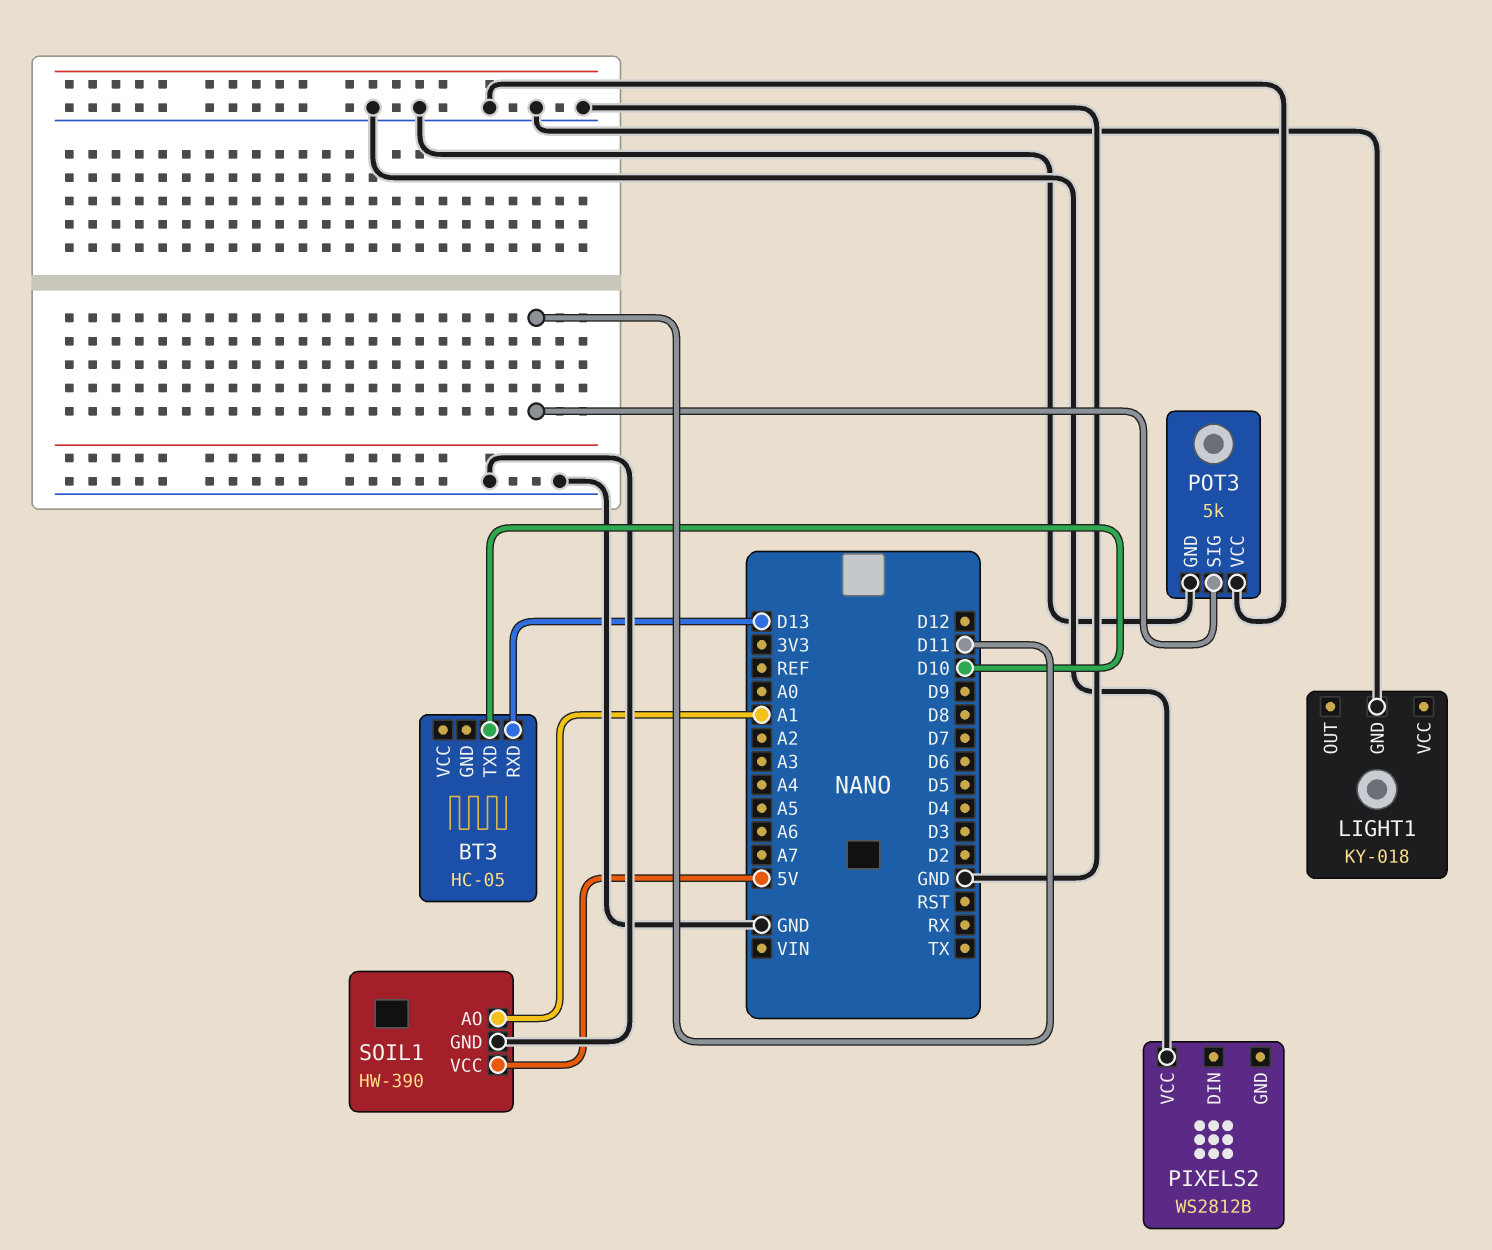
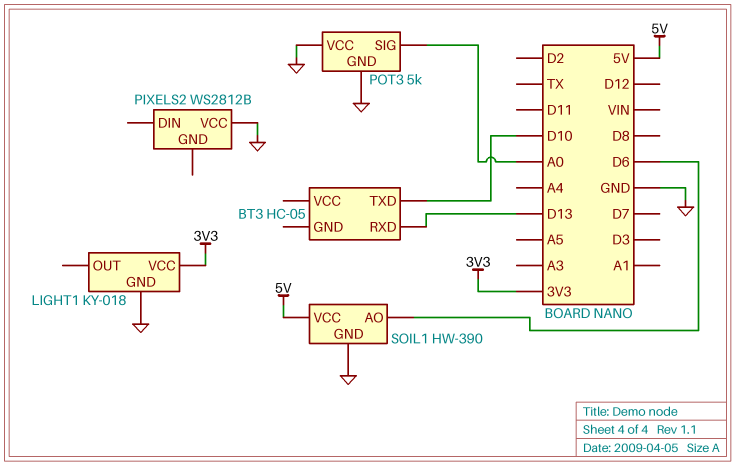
LIGHT1 pin VCC: none -> 3V3
POT3 pin SIG: D11 -> A0
SOIL1 pin AO: A1 -> D6

